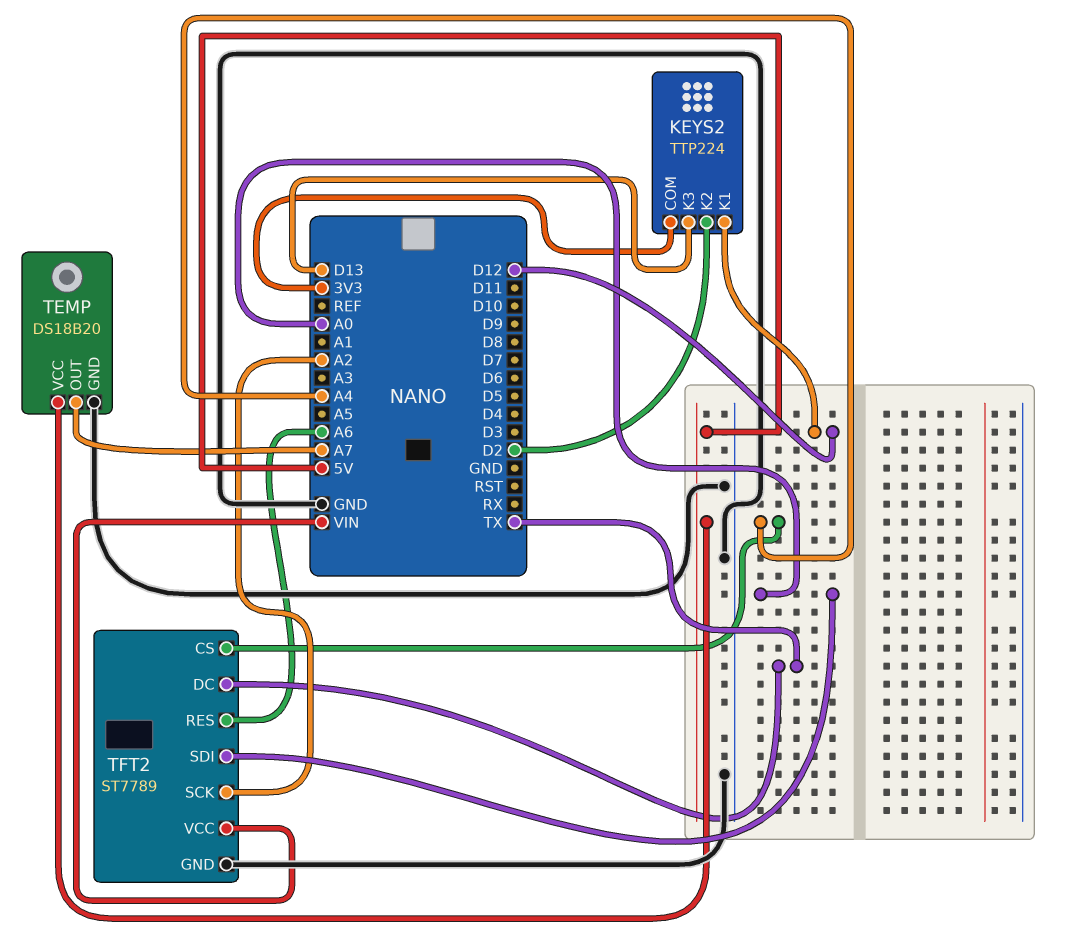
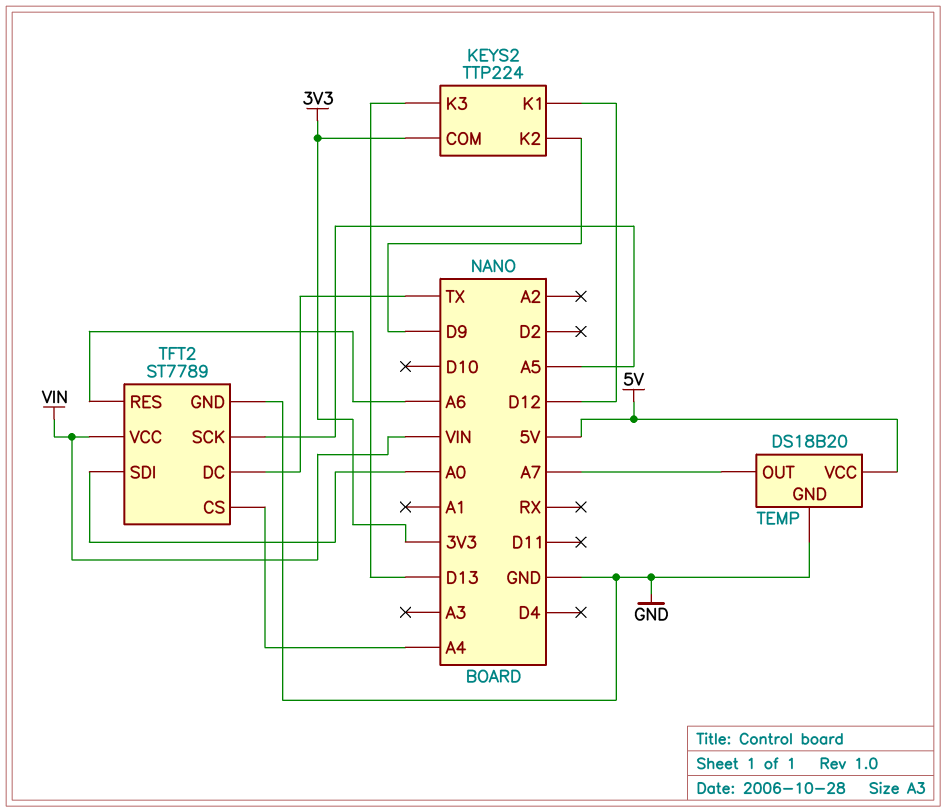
KEYS2 pin K2: D2 -> D9
TFT2 pin SCK: A2 -> A5

